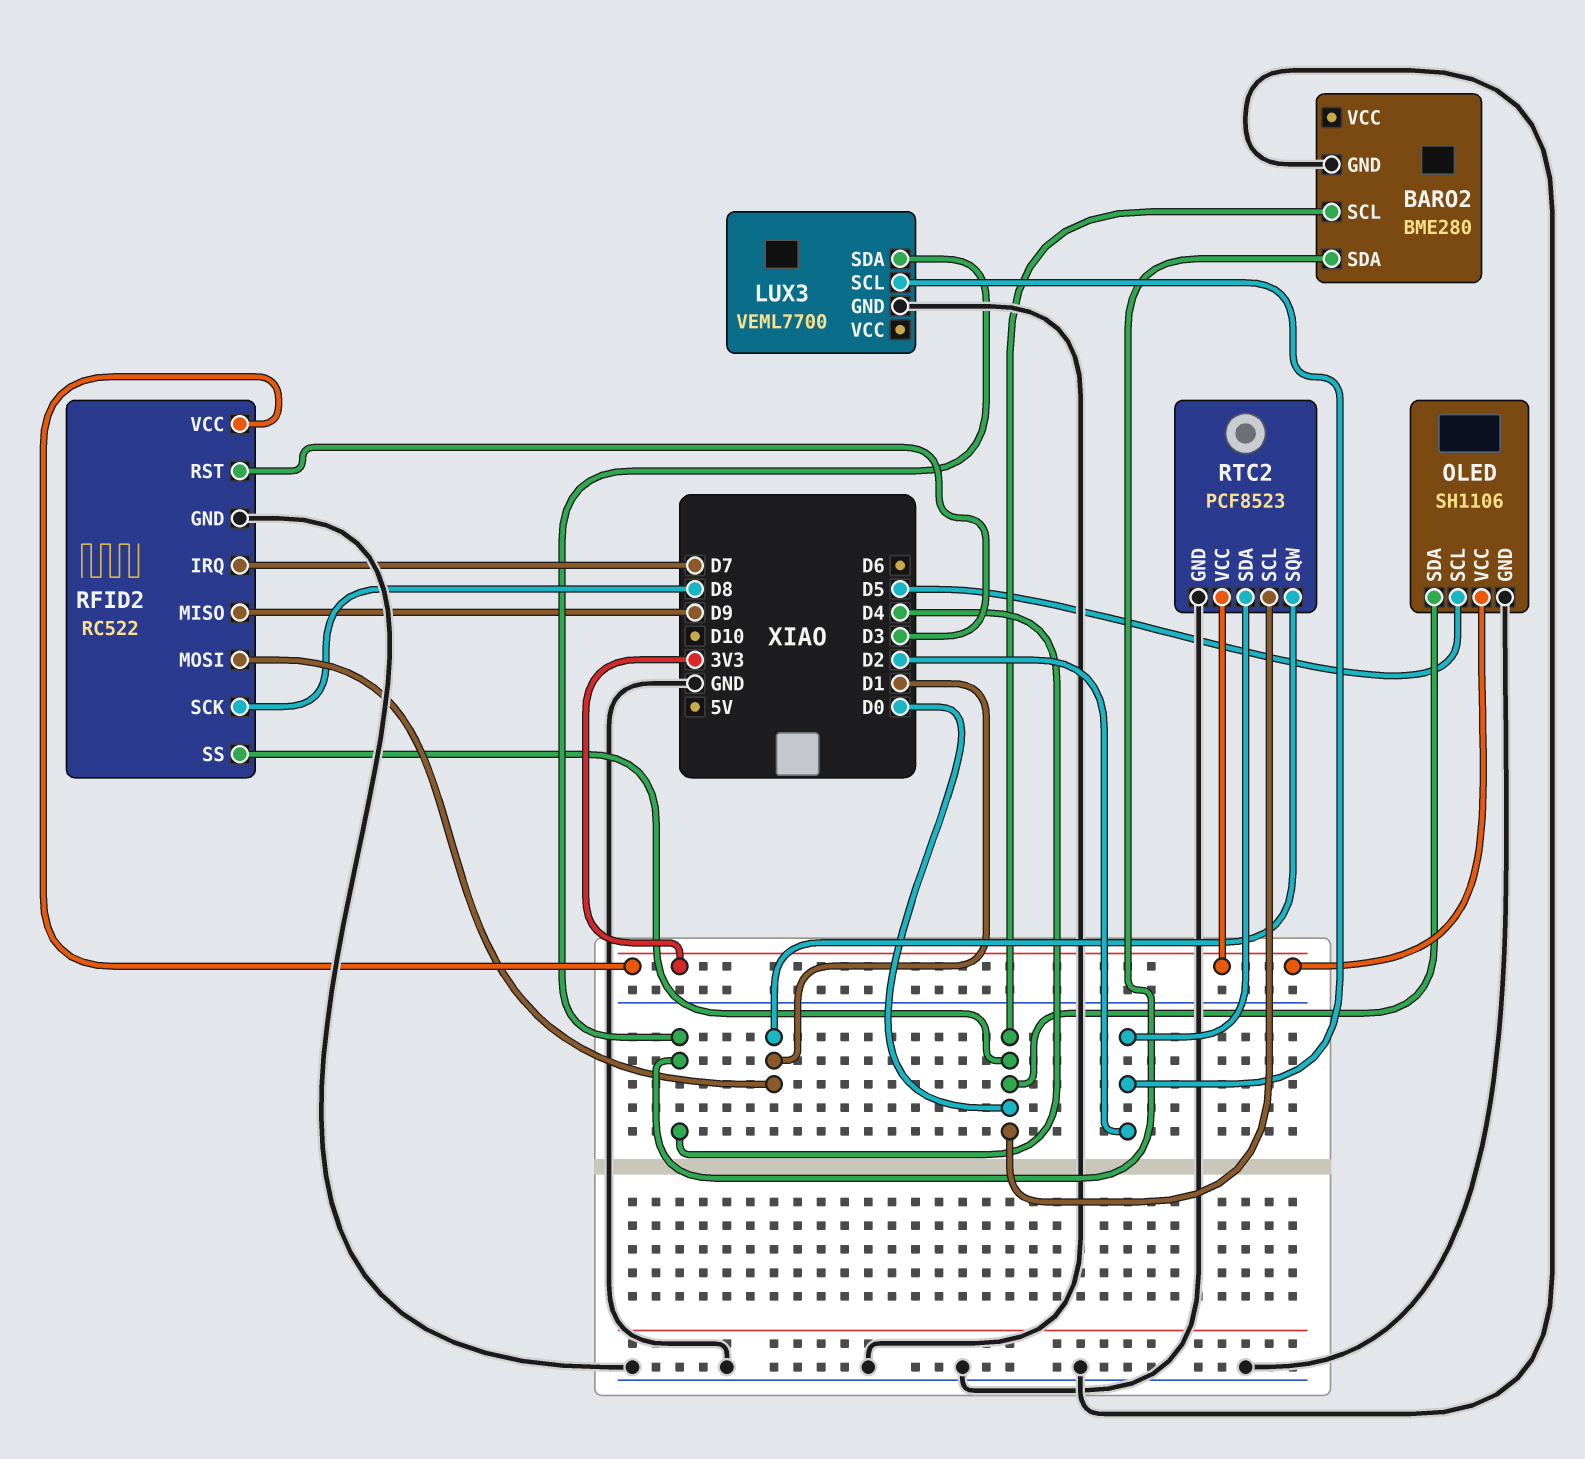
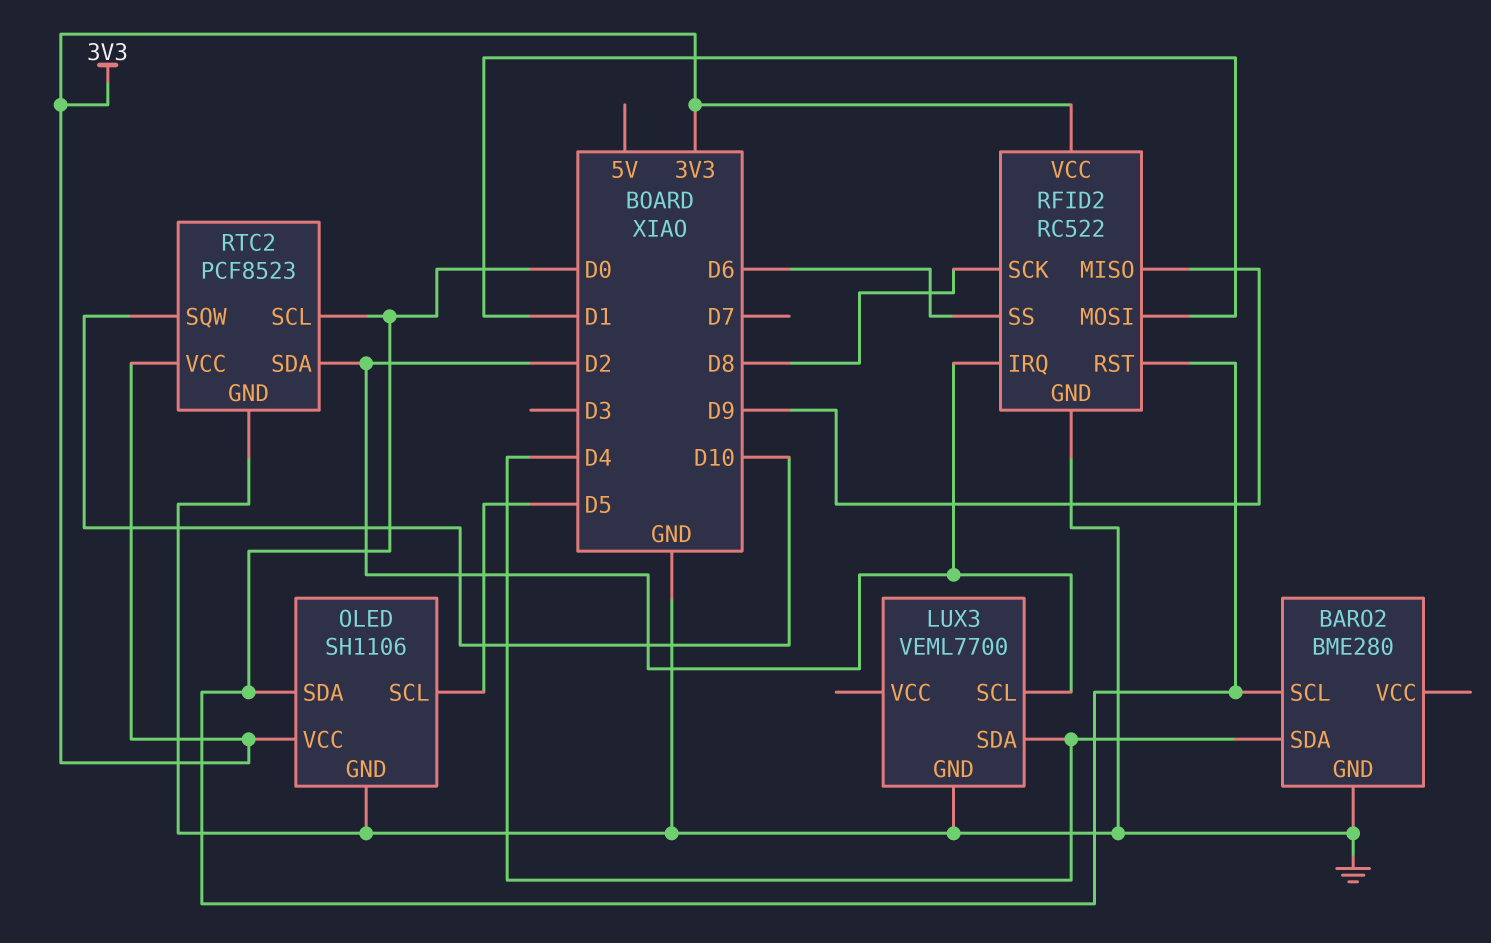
RFID2 pin IRQ: D7 -> D2
RFID2 pin RST: D3 -> D0
RFID2 pin SS: D0 -> D6
RTC2 pin SQW: D1 -> D10

